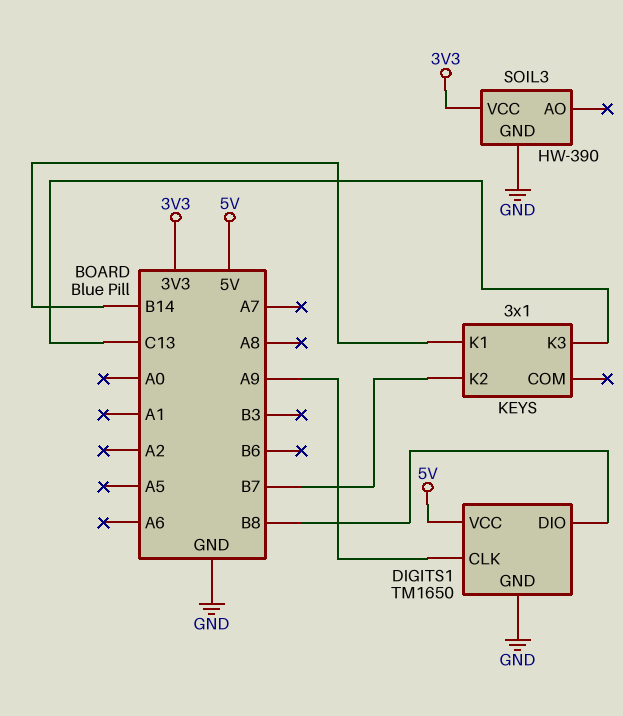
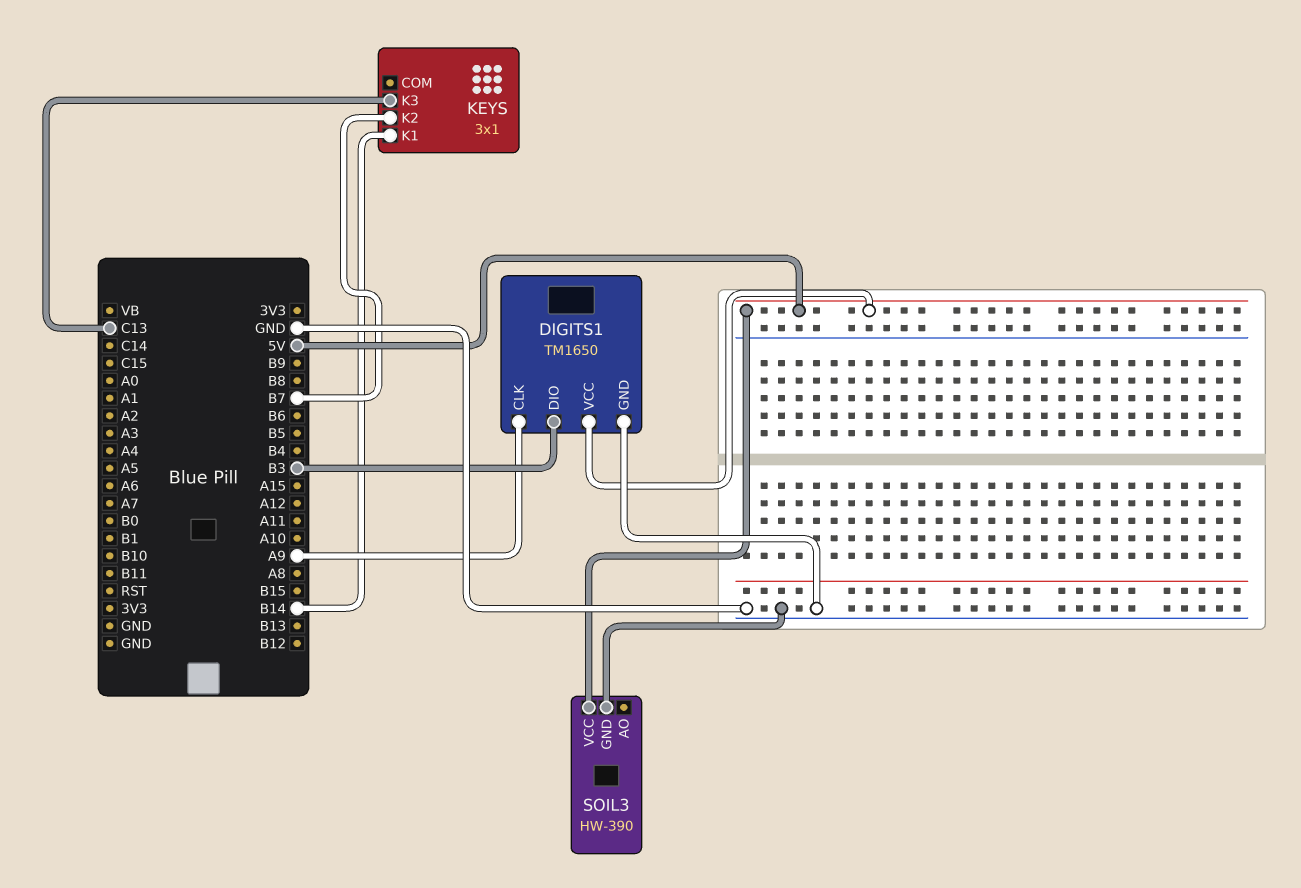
DIGITS1 pin DIO: B8 -> B3
SOIL3 pin VCC: 3V3 -> 5V

